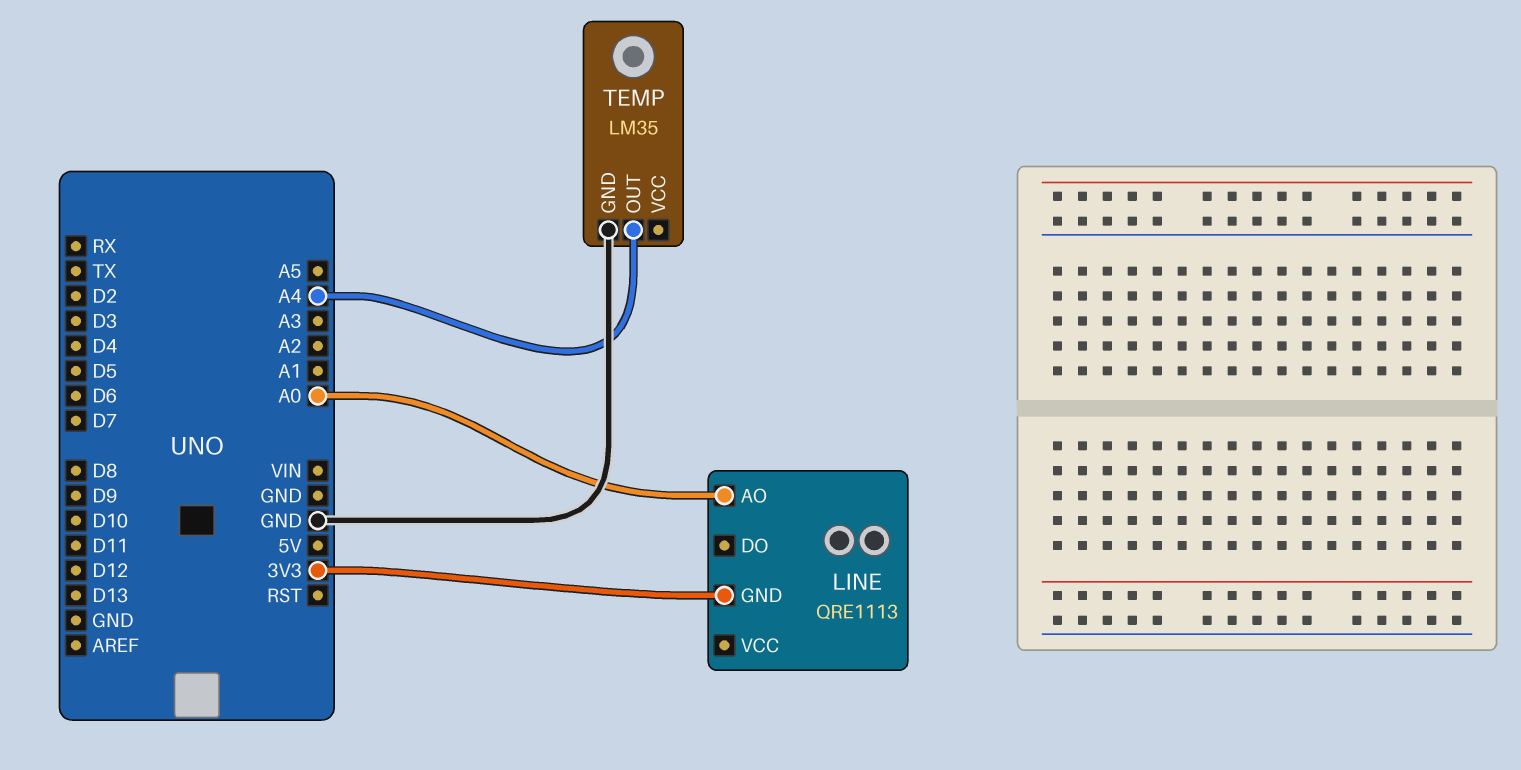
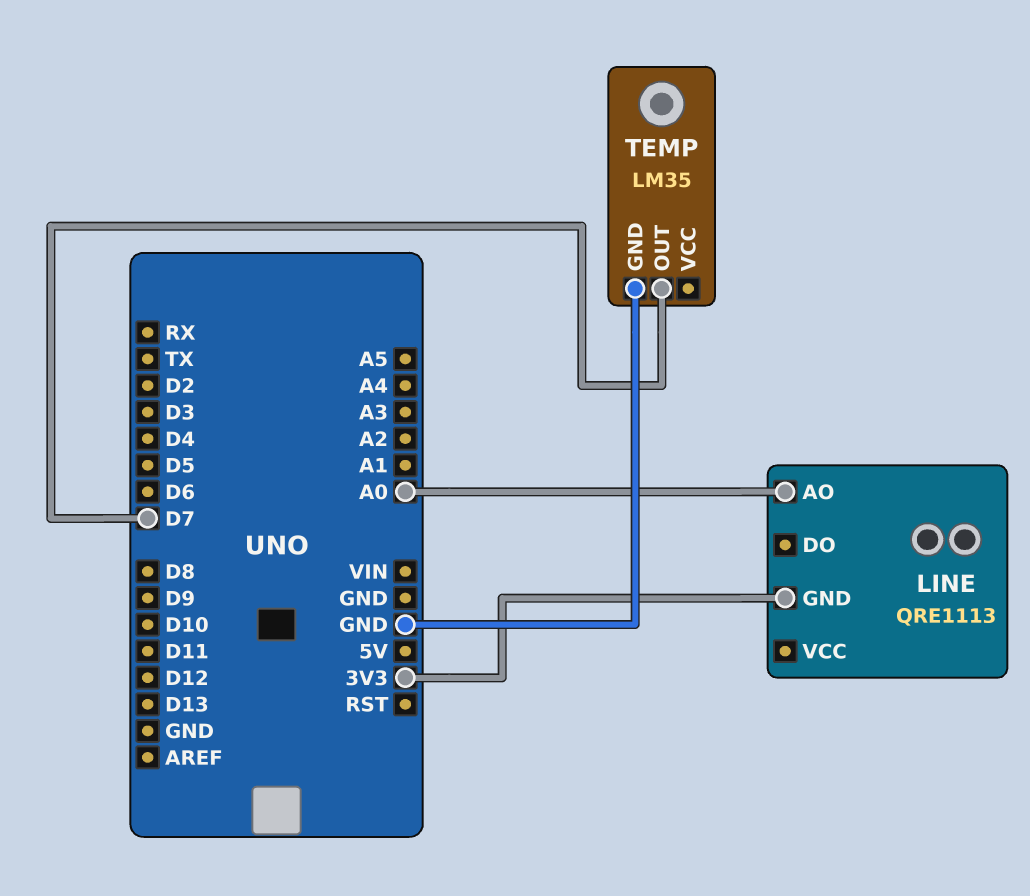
TEMP pin OUT: A4 -> D7

